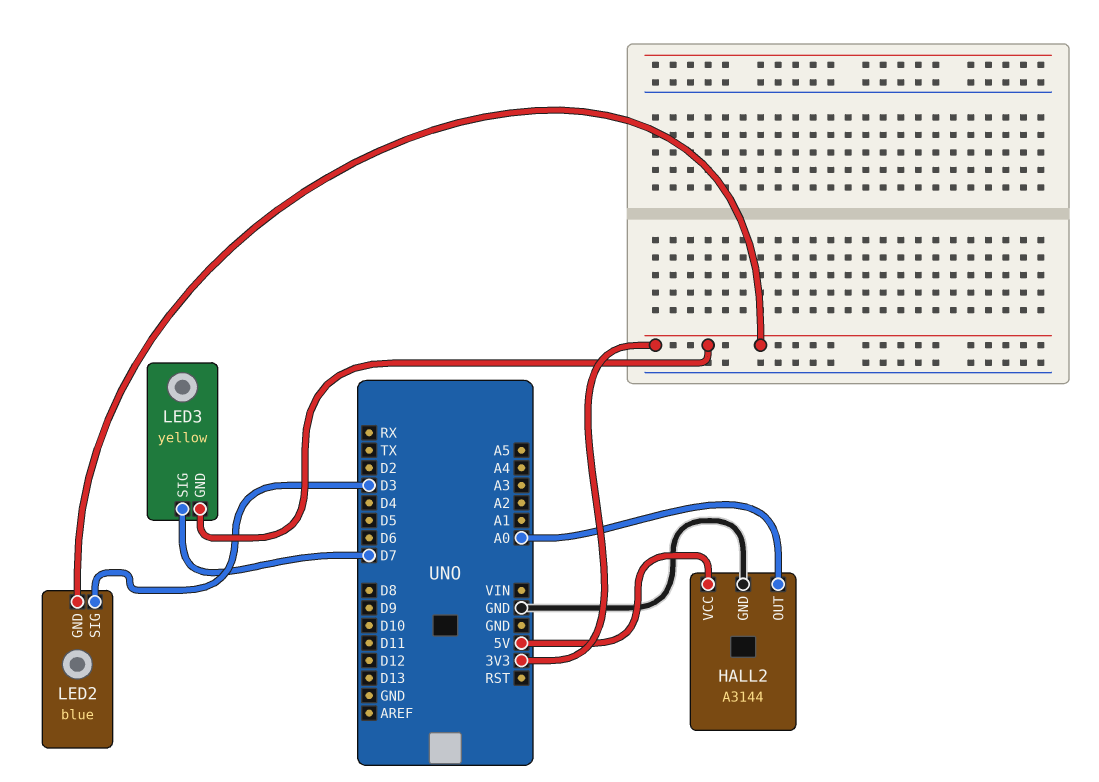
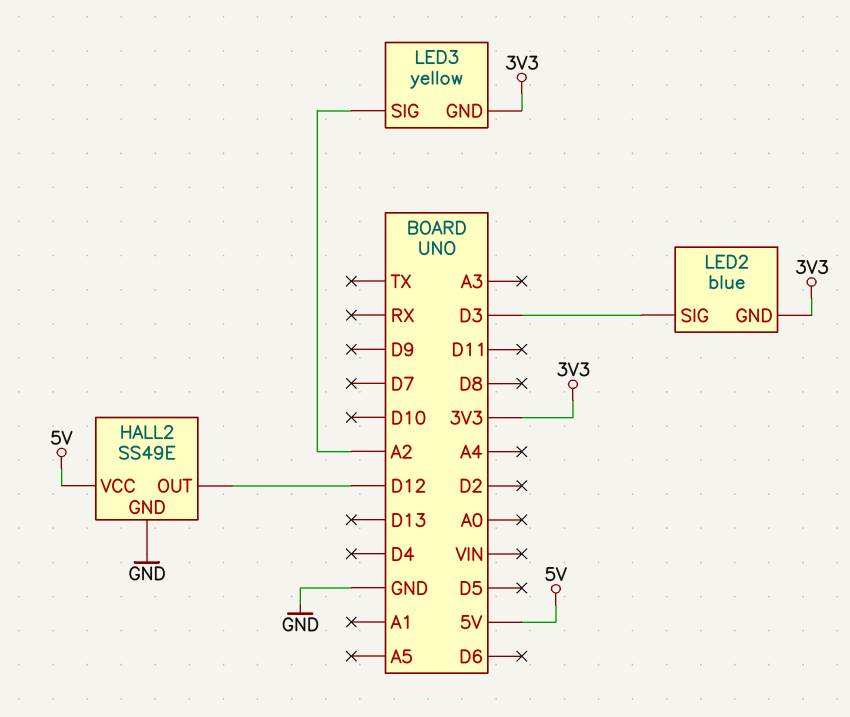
HALL2: A3144 -> SS49E
HALL2 pin OUT: A0 -> D12
LED3 pin SIG: D7 -> A2

